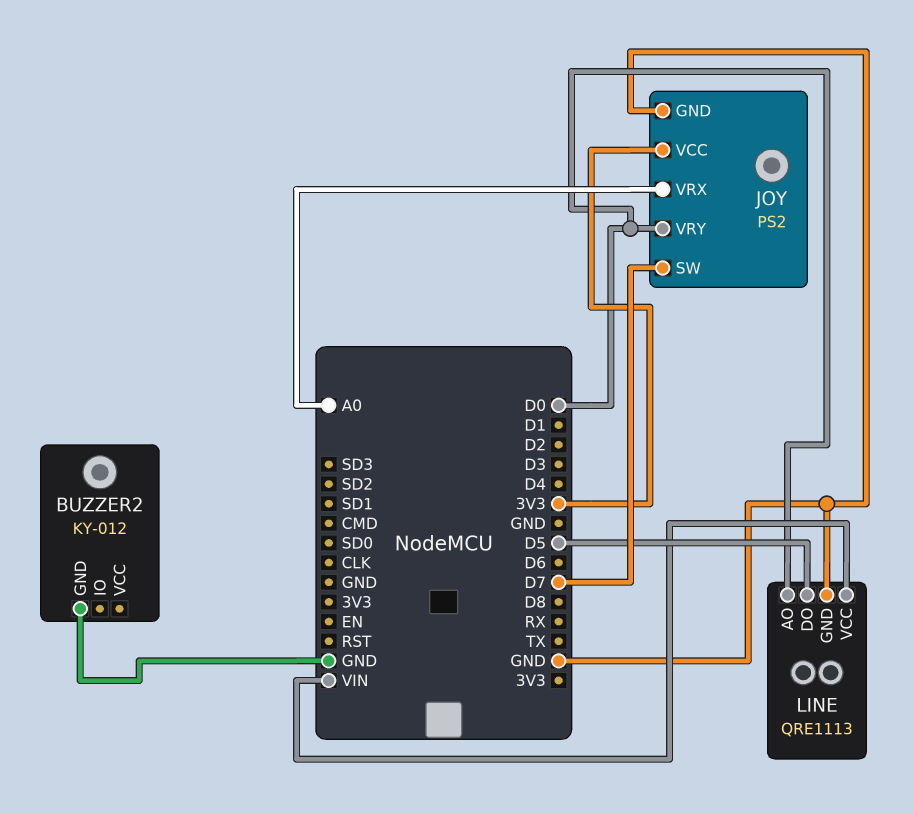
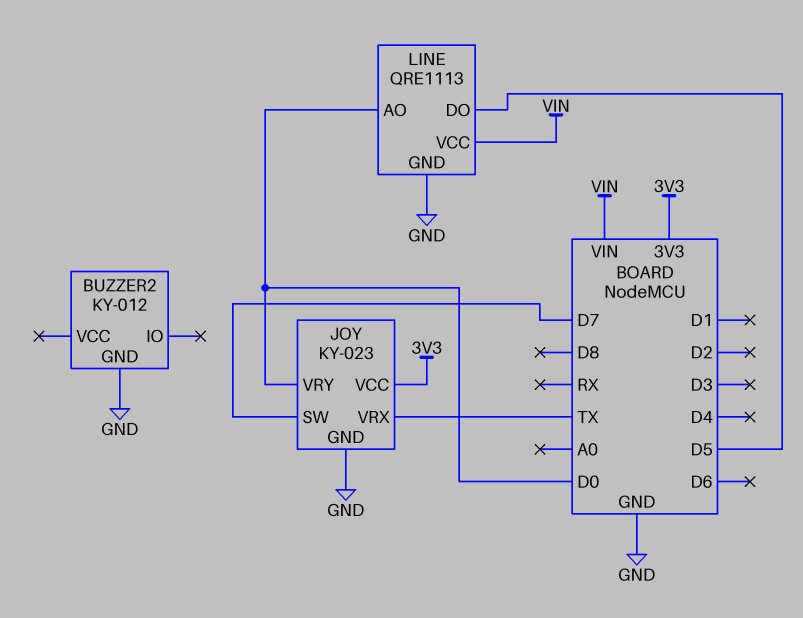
JOY: PS2 -> KY-023
JOY pin VRX: A0 -> TX

